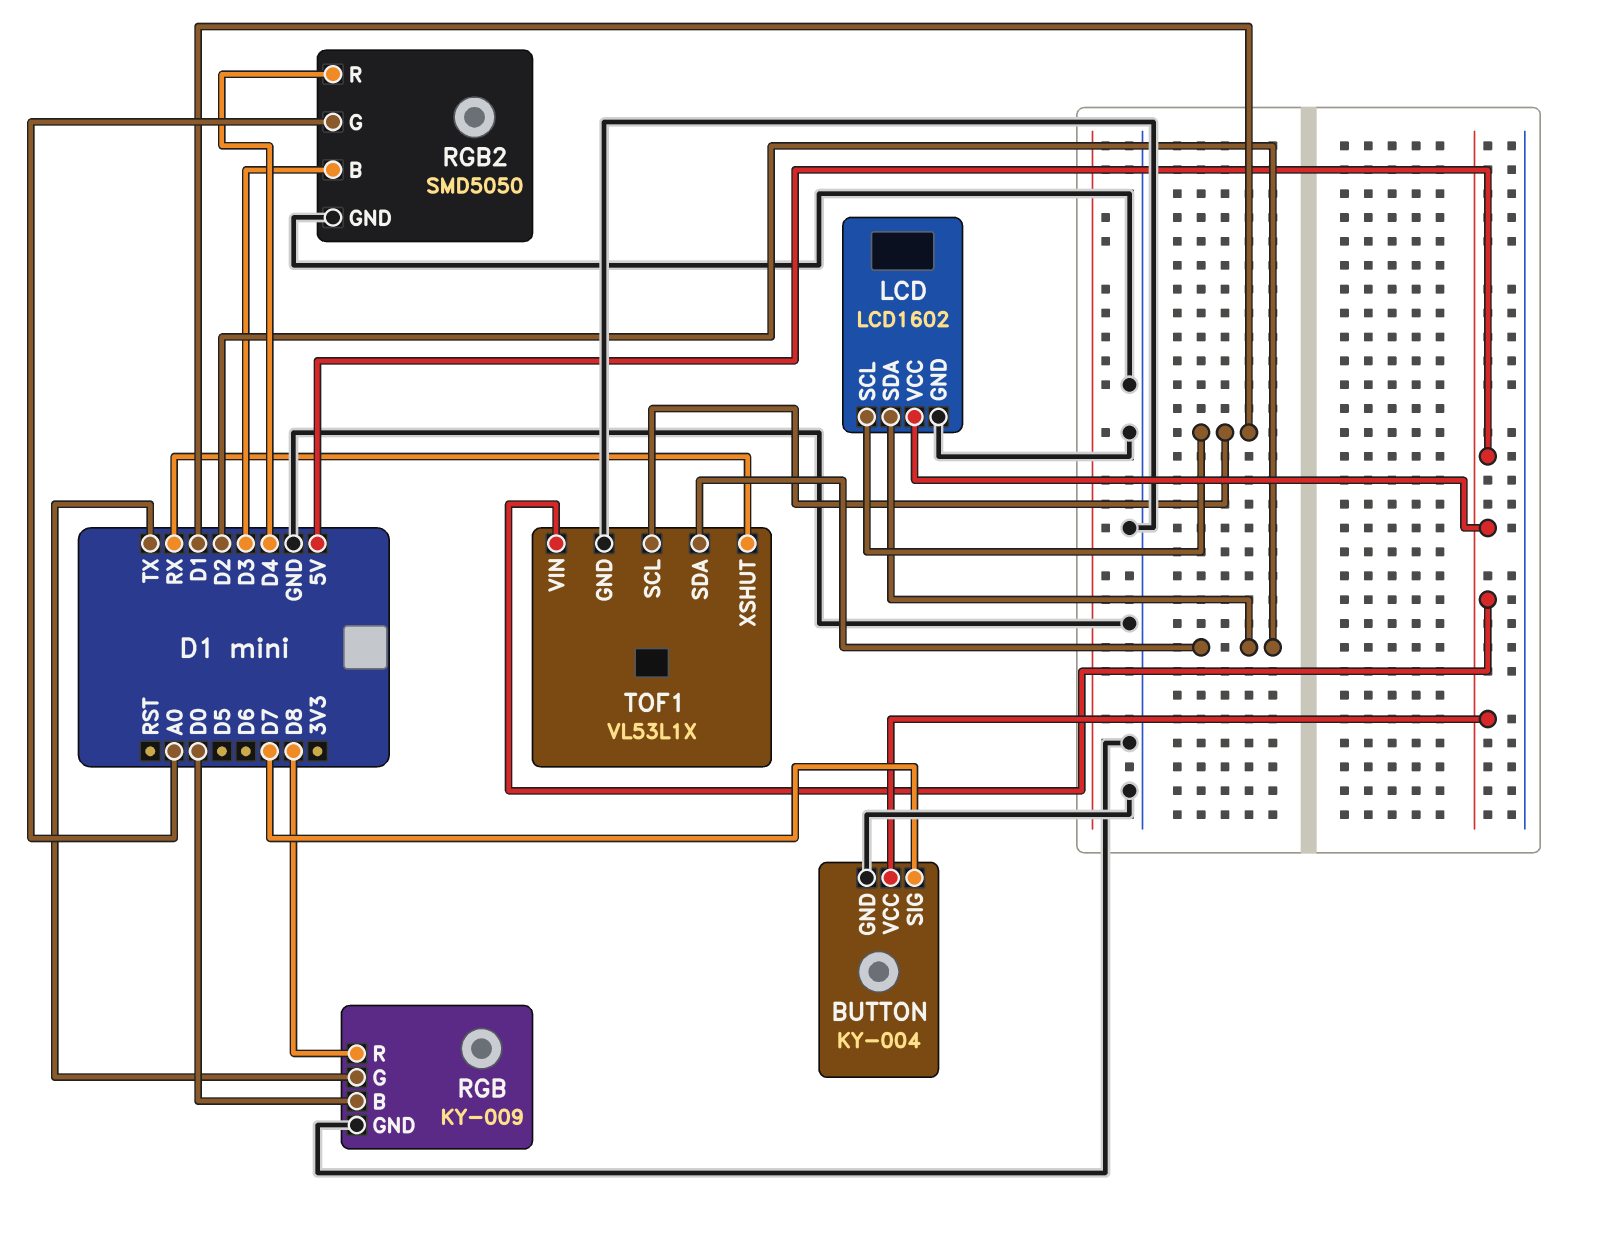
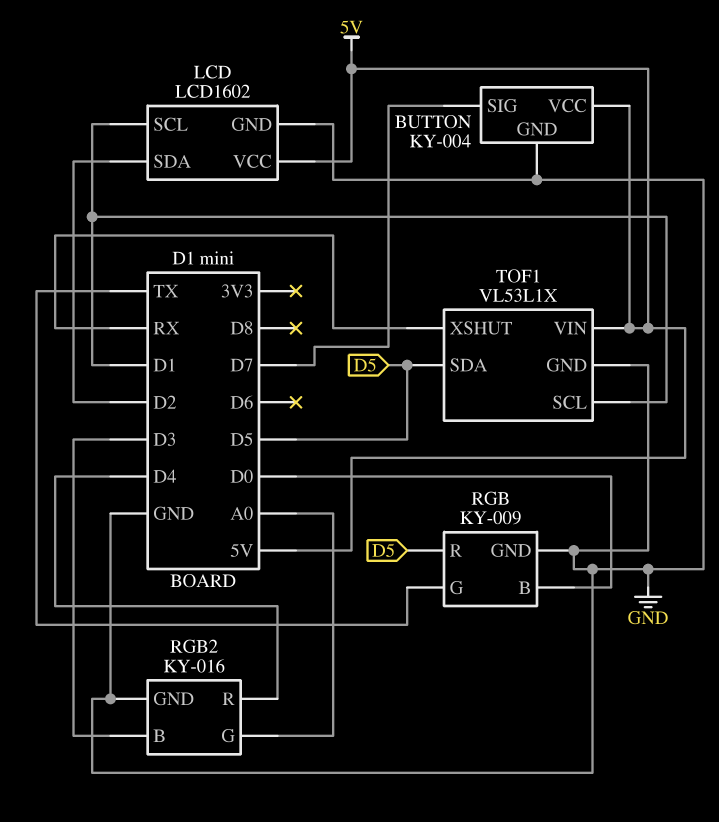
RGB pin R: D8 -> D5
RGB2: SMD5050 -> KY-016
TOF1 pin SDA: D2 -> D5

